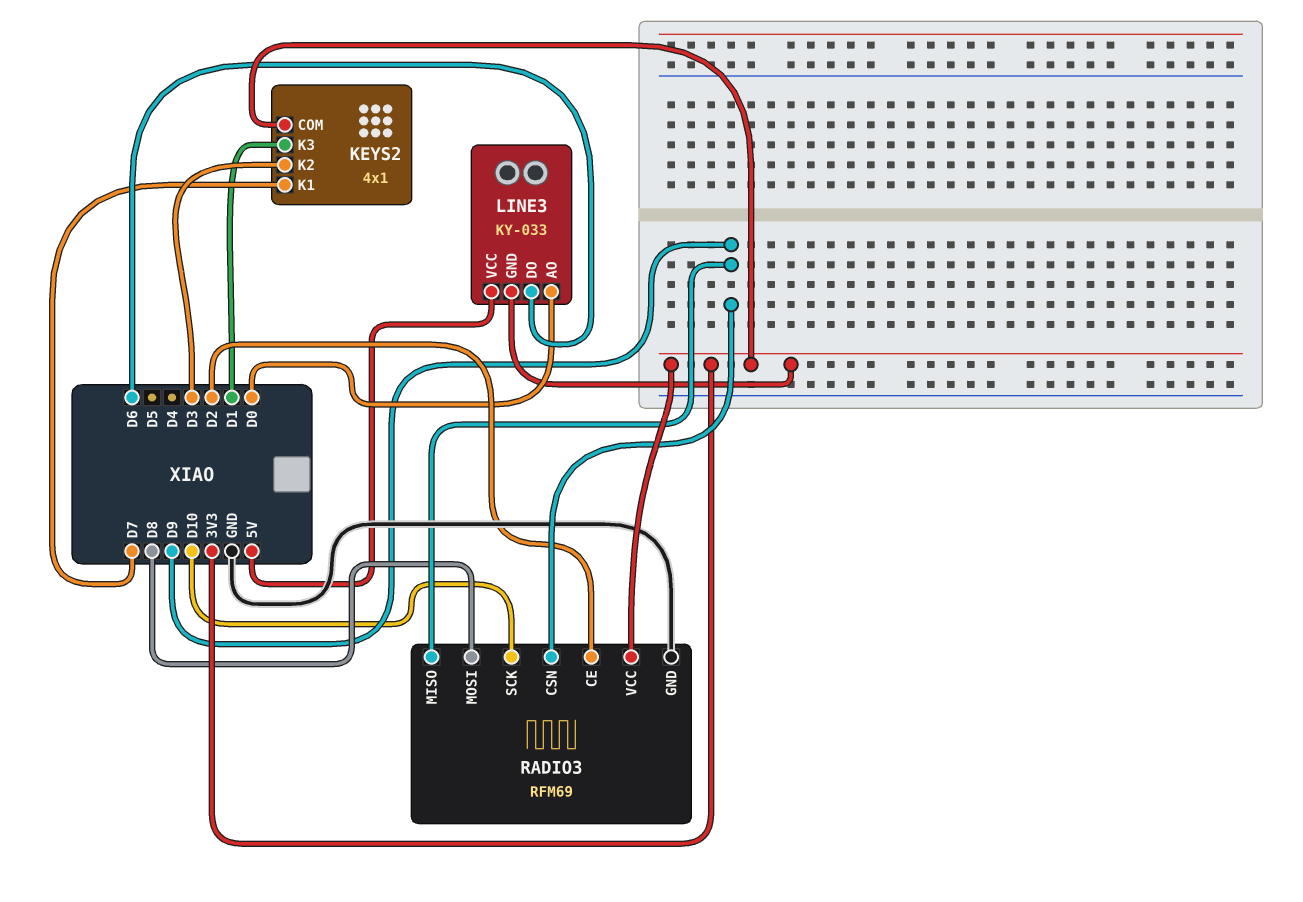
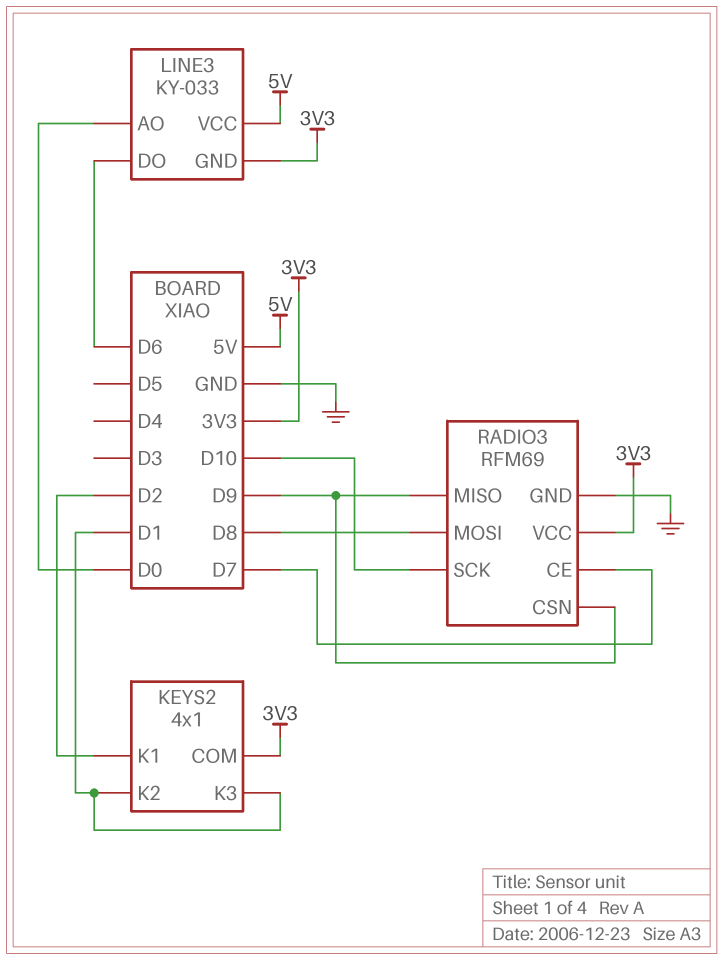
KEYS2 pin K1: D7 -> D2
KEYS2 pin K2: D3 -> D1
RADIO3 pin CE: D2 -> D7

